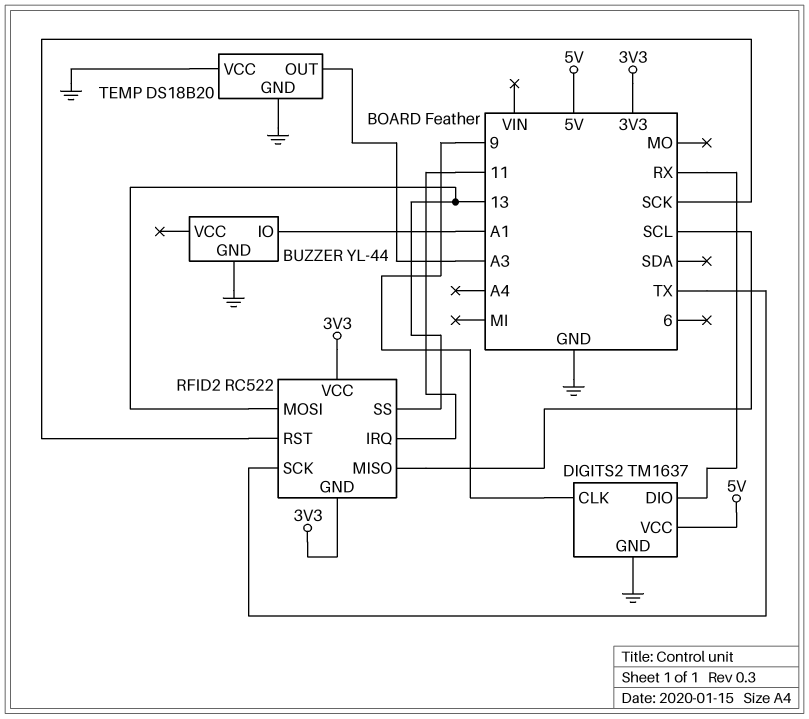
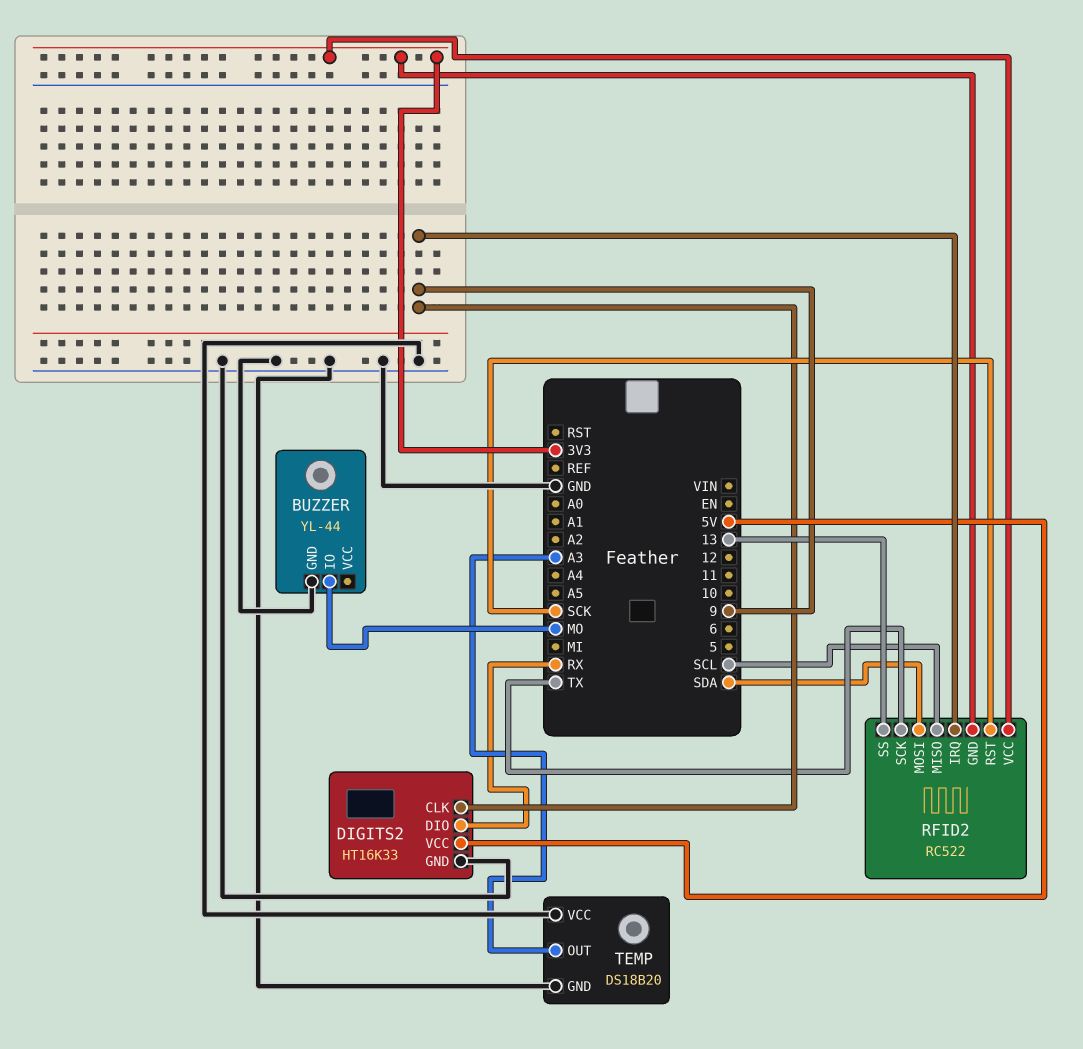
BUZZER pin IO: A1 -> MO
DIGITS2: TM1637 -> HT16K33
RFID2 pin IRQ: 11 -> 9
RFID2 pin MOSI: 13 -> SDA

